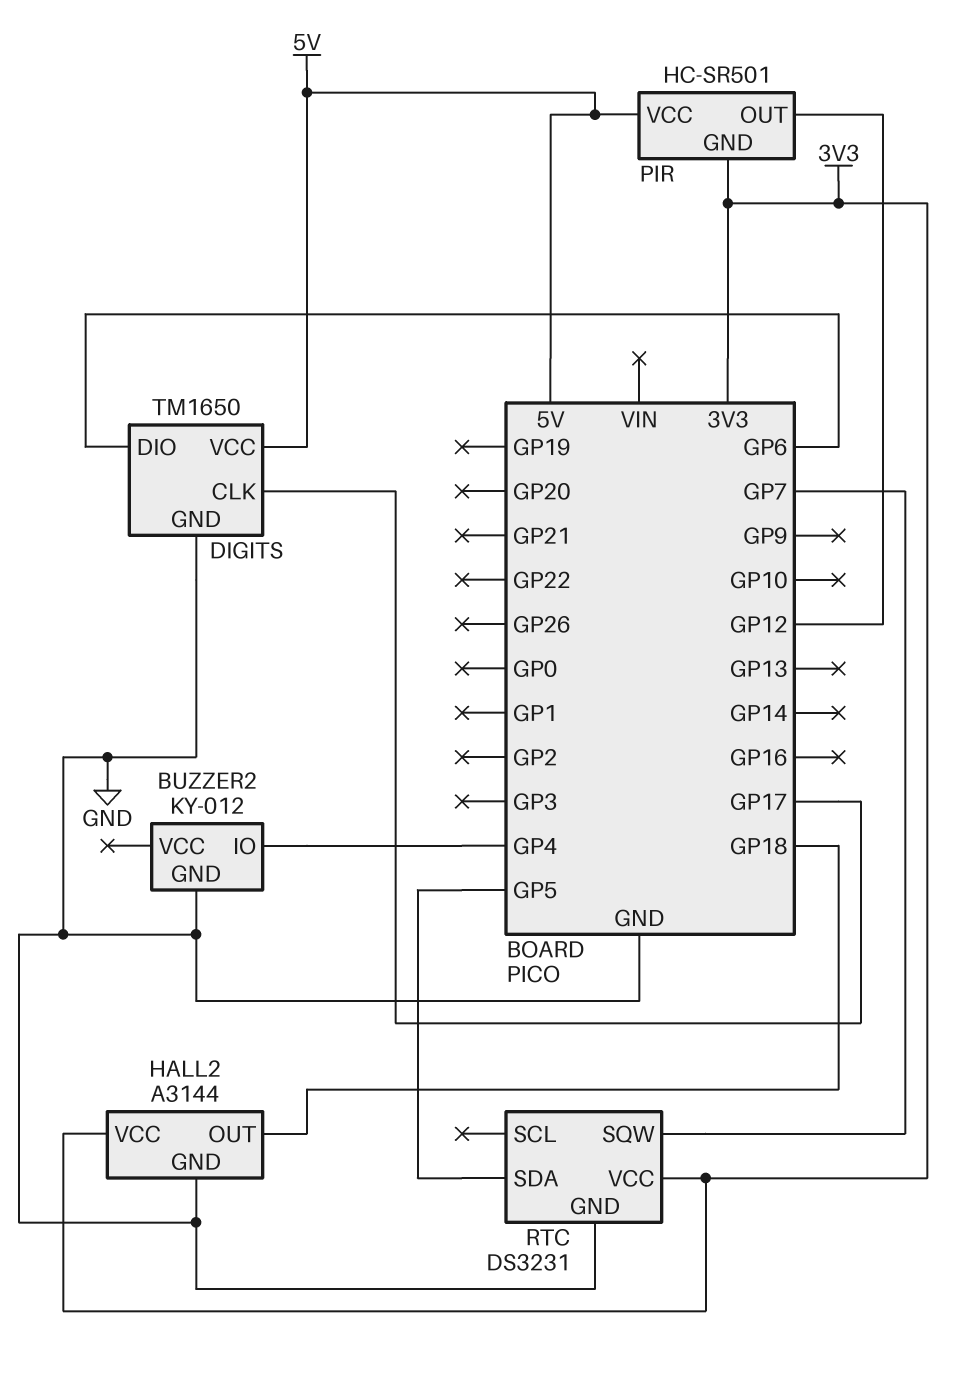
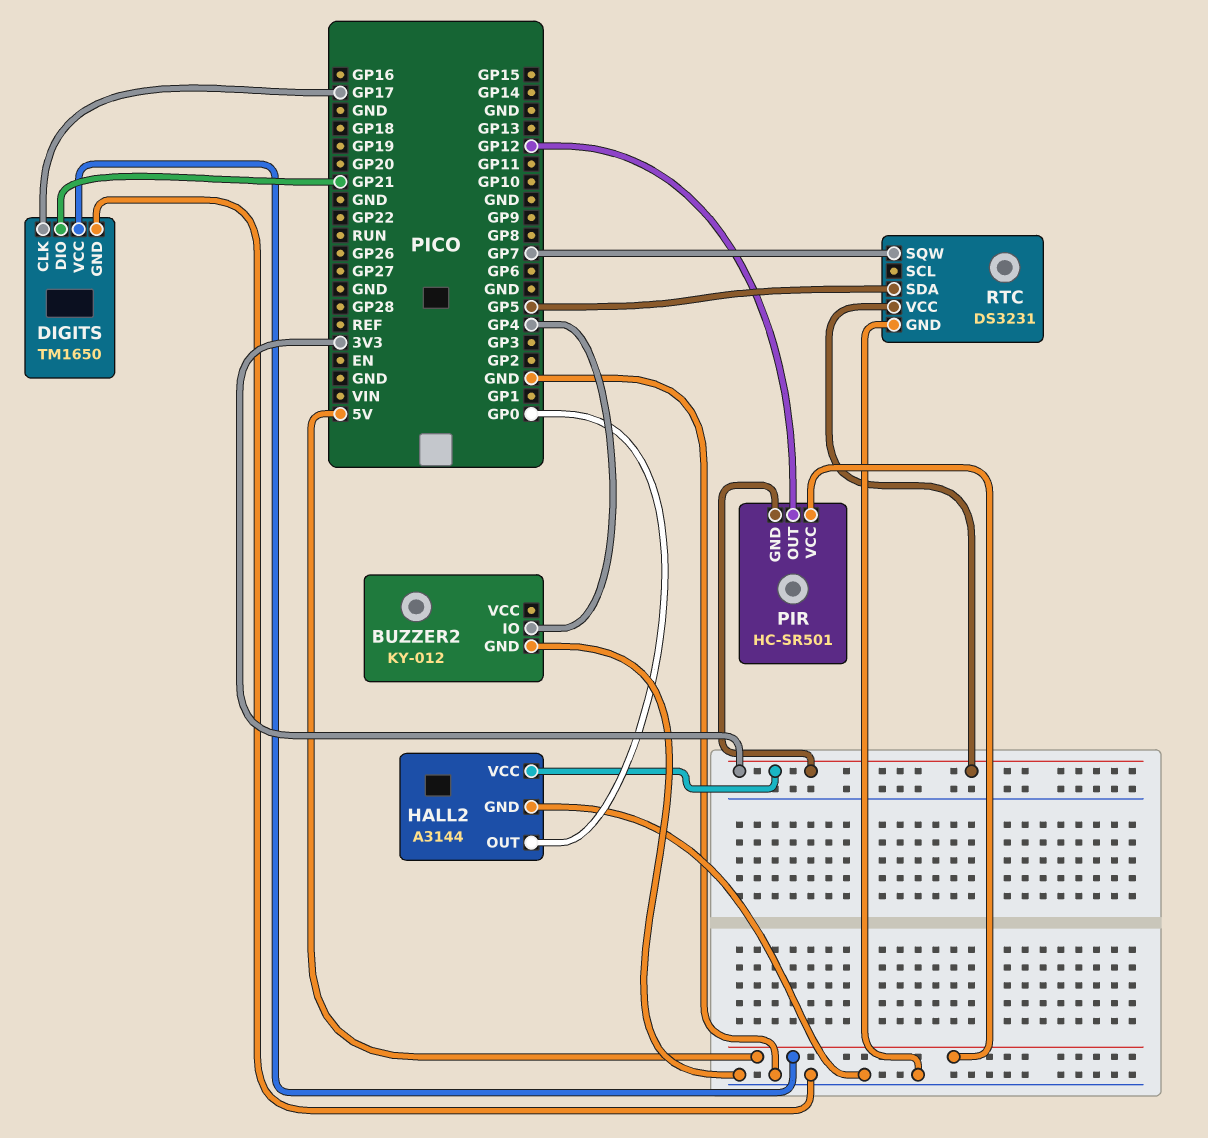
DIGITS pin DIO: GP6 -> GP21
HALL2 pin OUT: GP18 -> GP0

